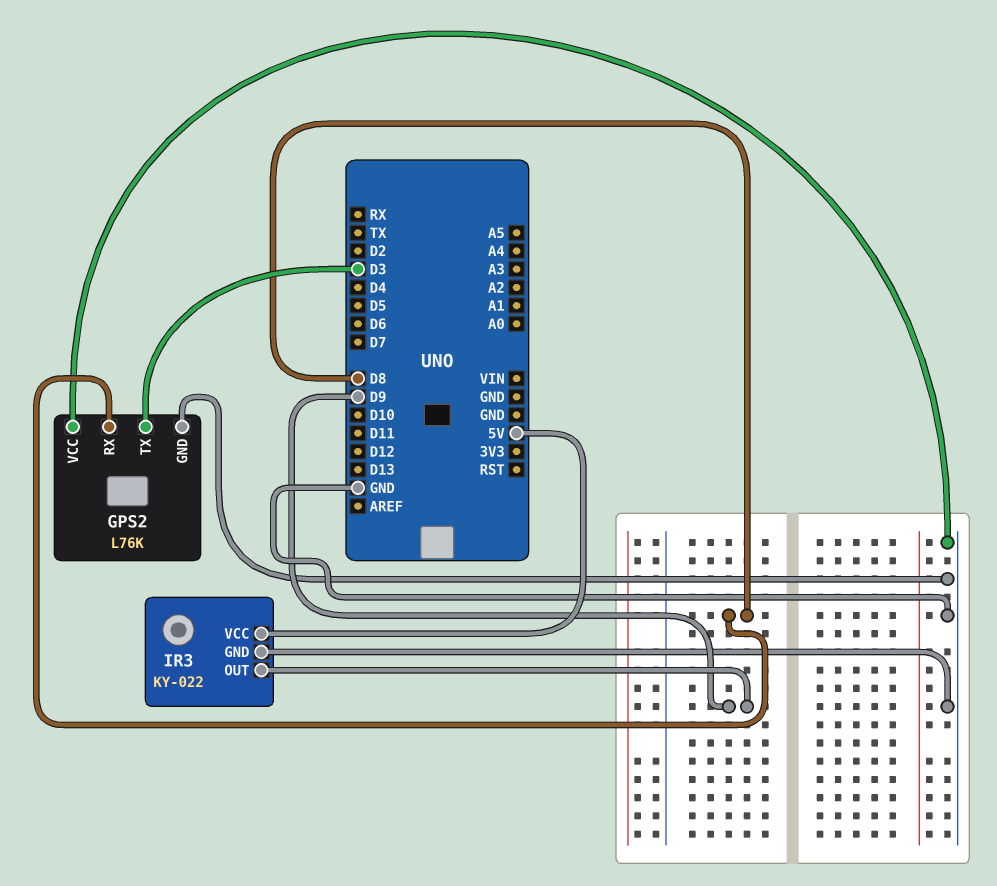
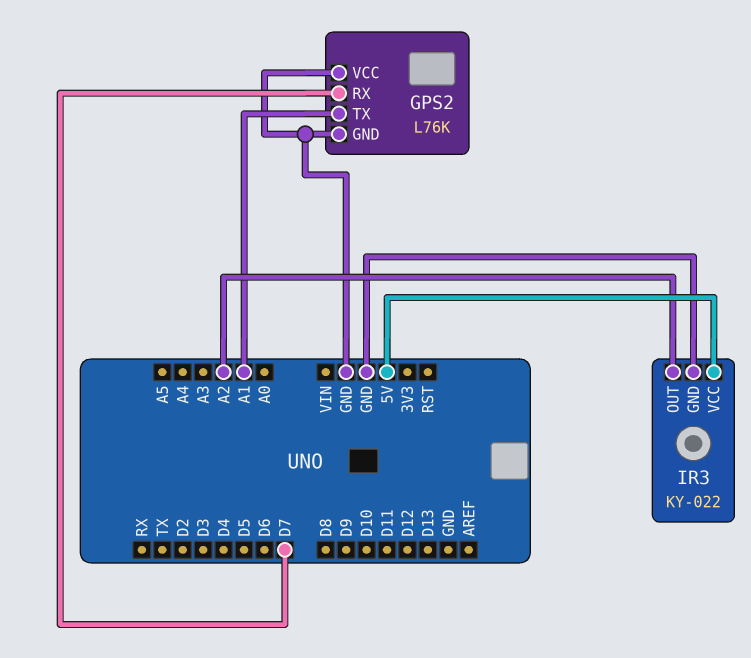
GPS2 pin RX: D8 -> D7
GPS2 pin TX: D3 -> A1
IR3 pin OUT: D9 -> A2

